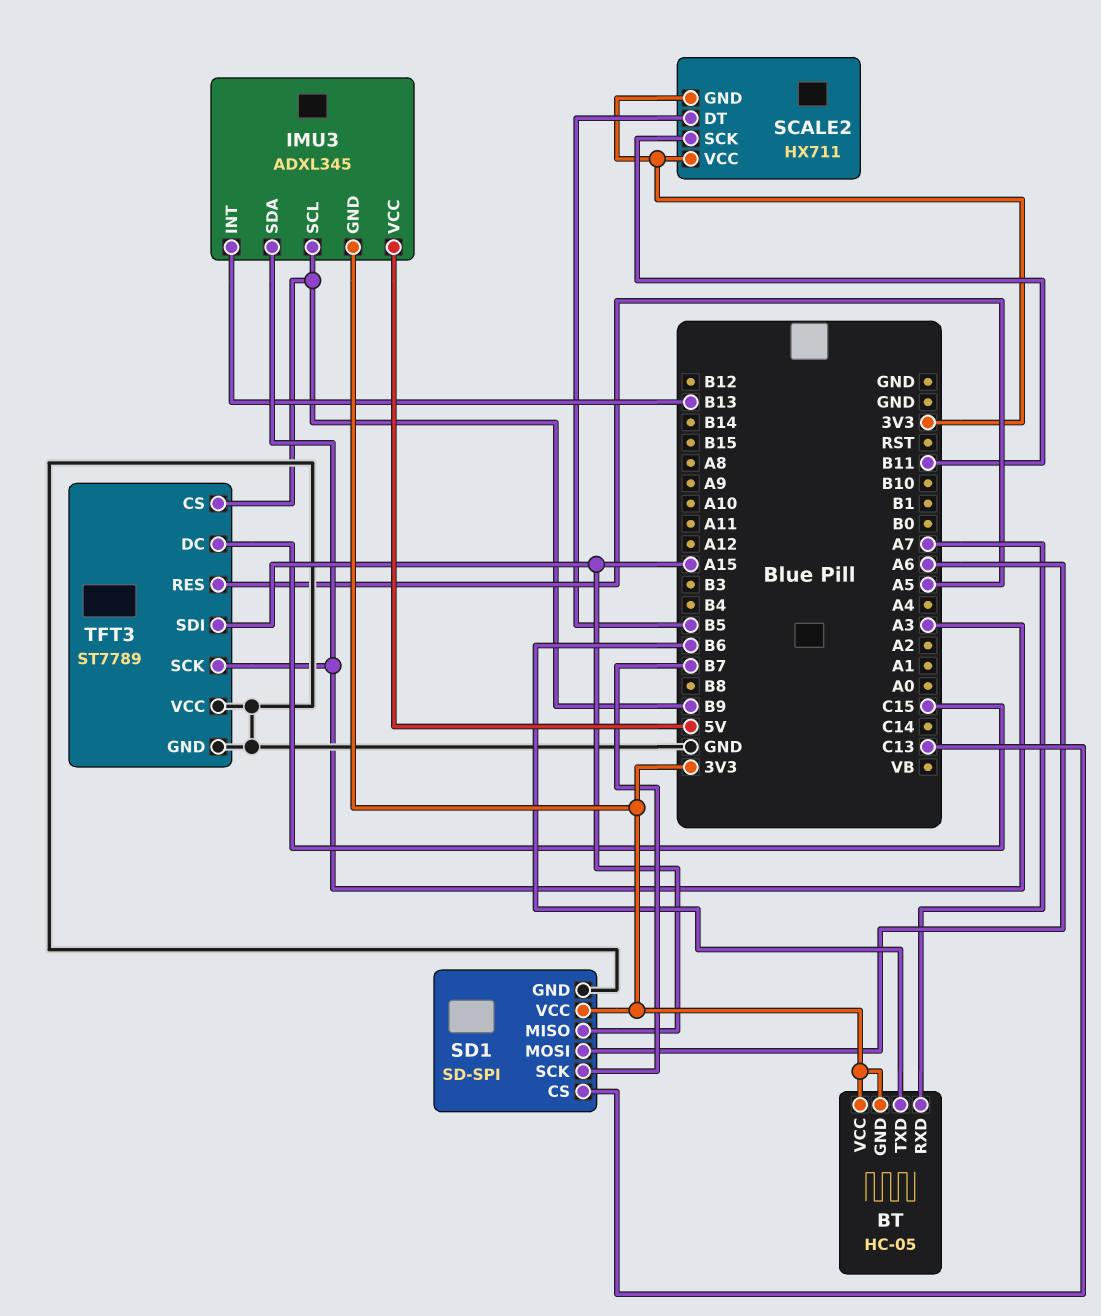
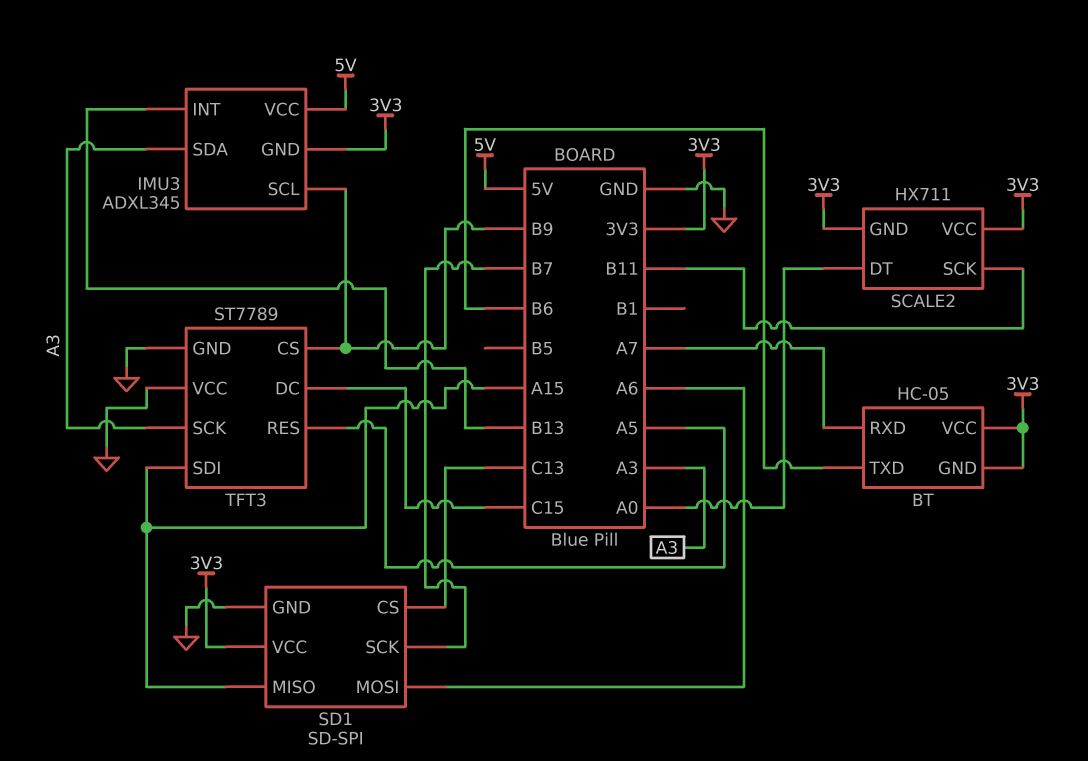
SCALE2 pin DT: B5 -> A0

